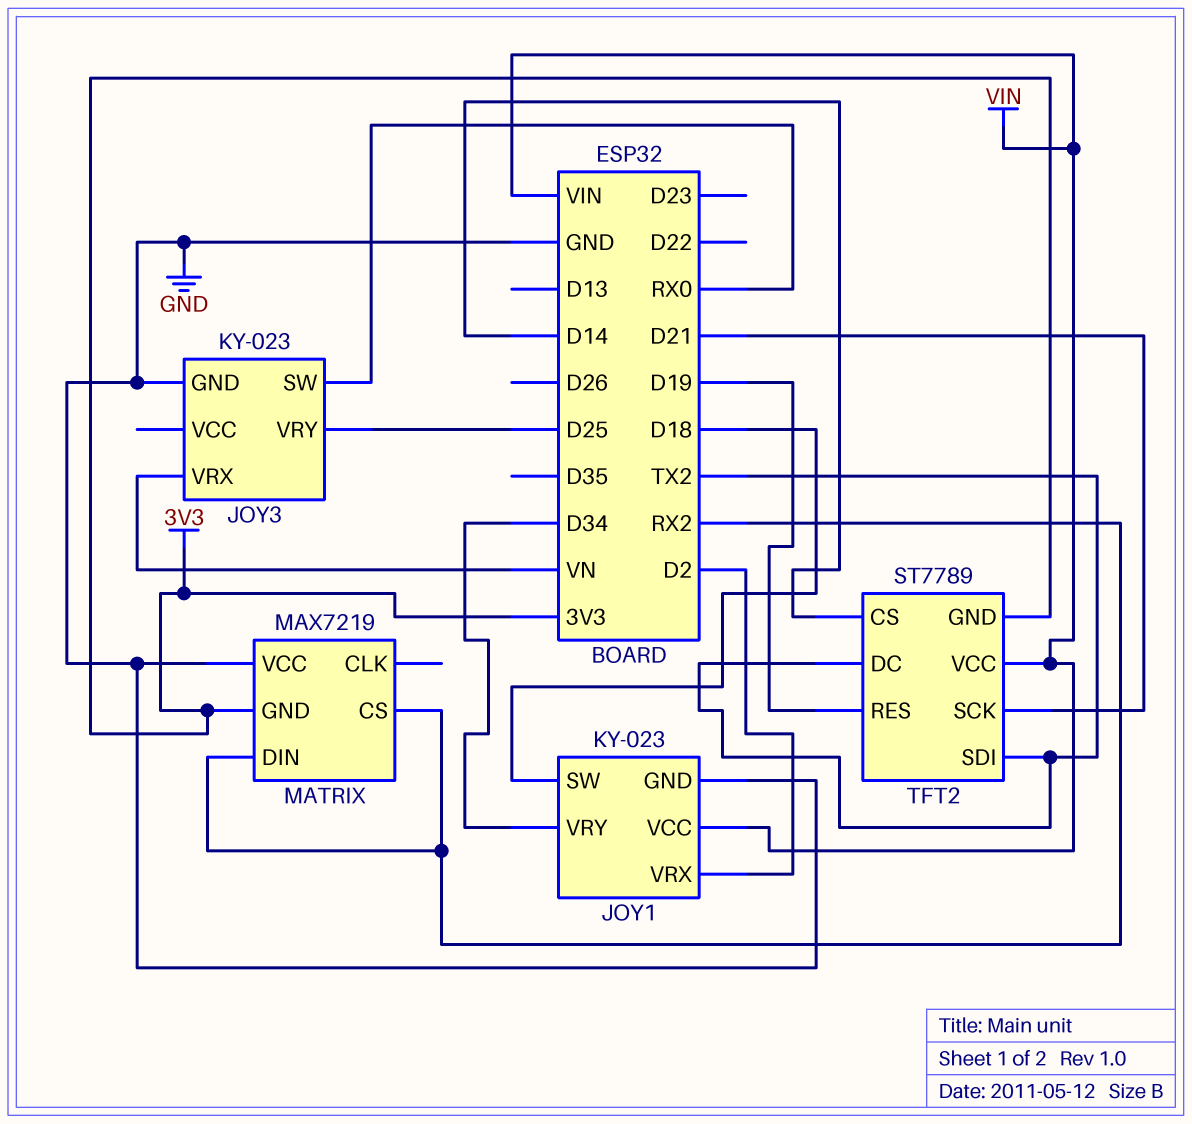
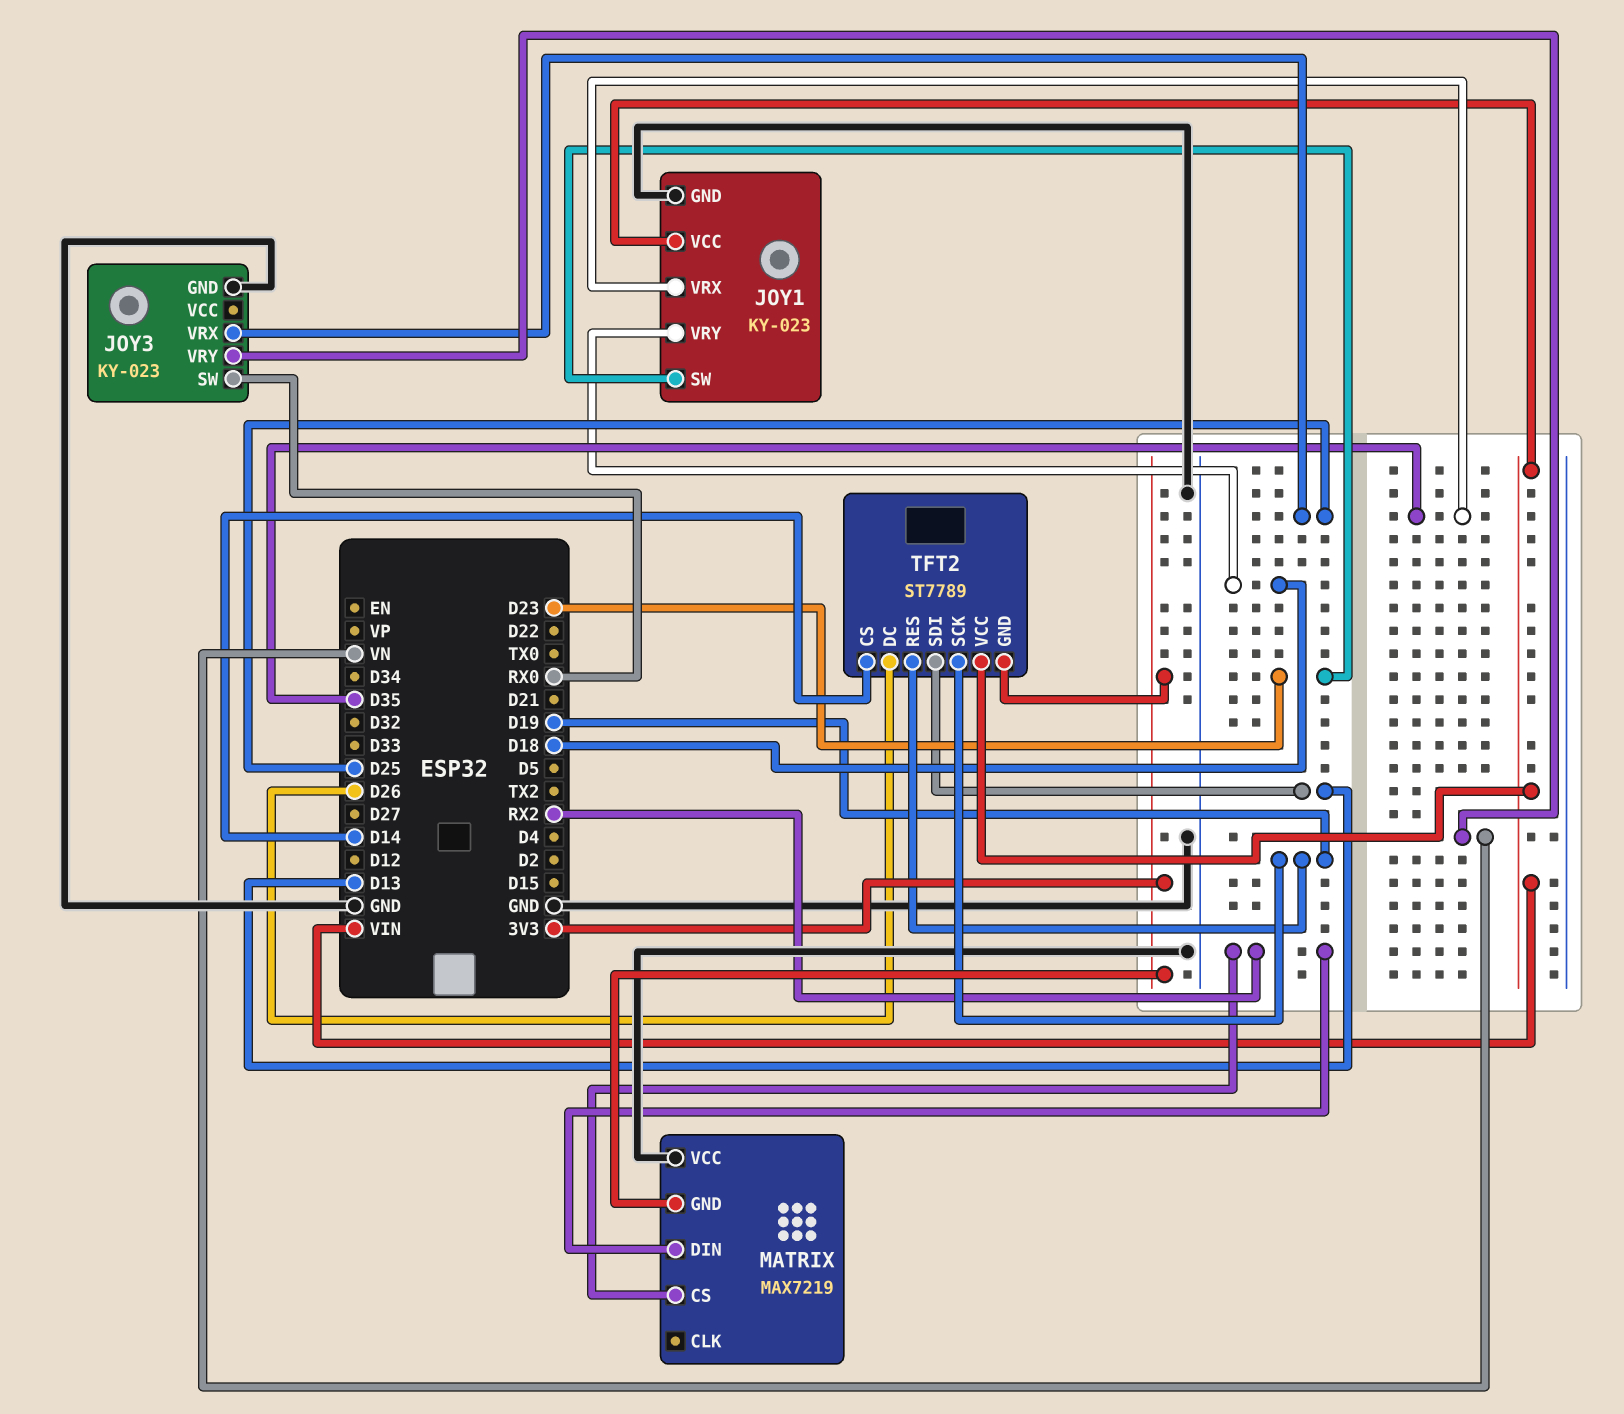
JOY1 pin SW: D18 -> D23
JOY1 pin VRX: D2 -> D35
JOY1 pin VRY: D34 -> D18
JOY3 pin VRX: VN -> D25
JOY3 pin VRY: D25 -> VN
TFT2 pin DC: TX2 -> D26
TFT2 pin SCK: D21 -> D19
TFT2 pin SDI: TX2 -> D13

